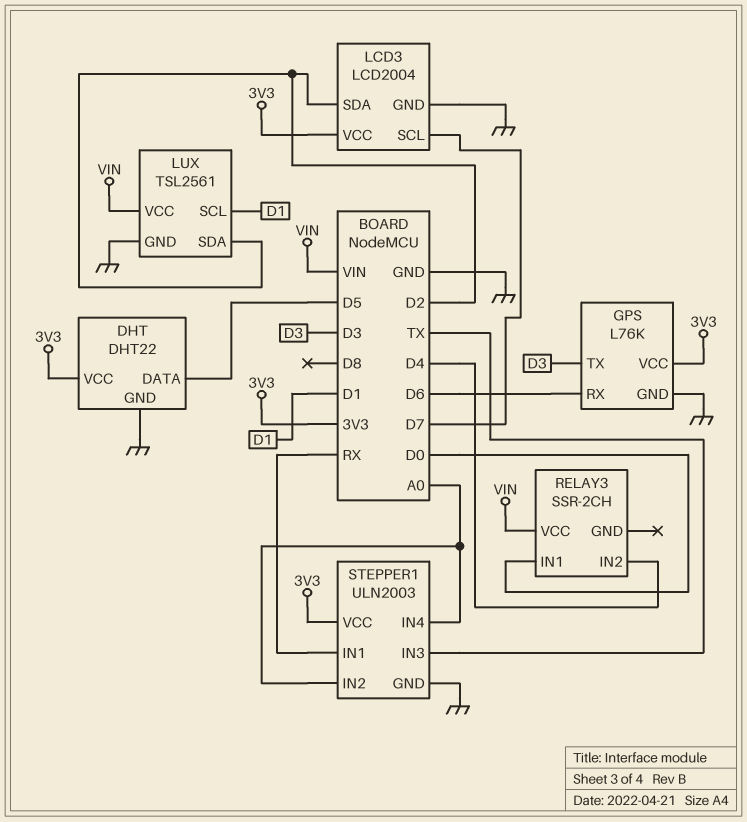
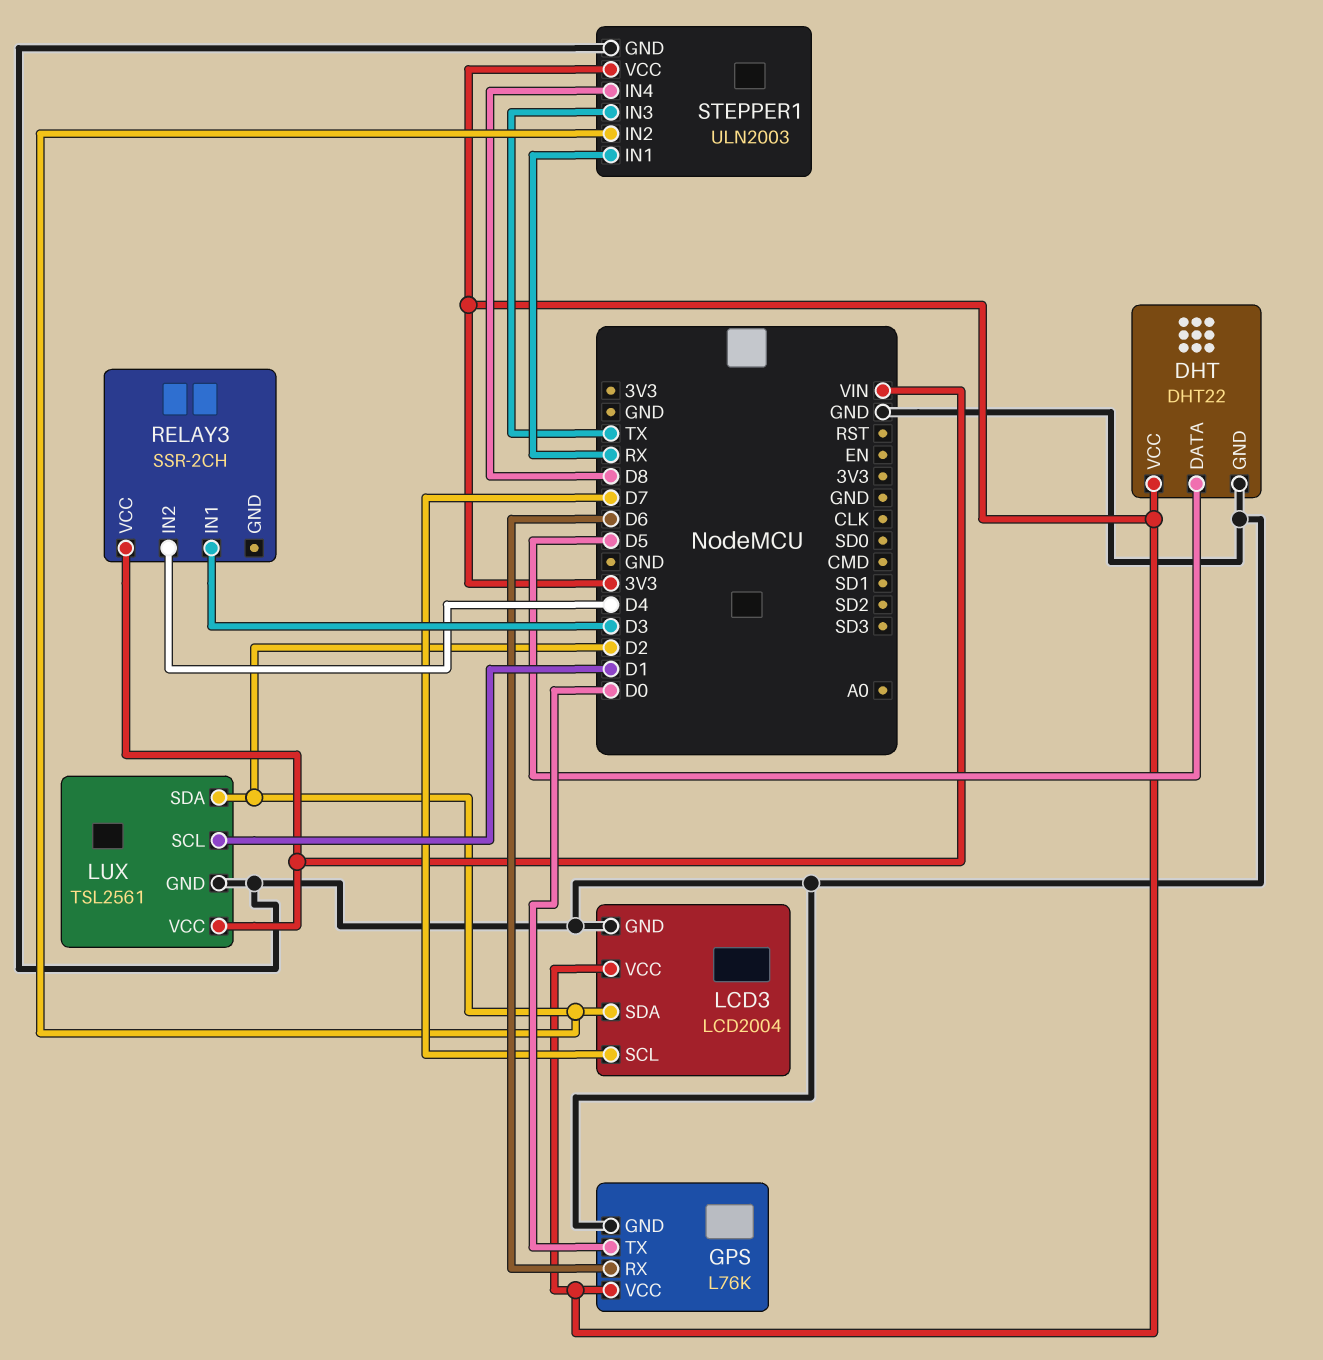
GPS pin TX: D3 -> D0
RELAY3 pin IN1: D0 -> D3
STEPPER1 pin IN2: A0 -> D2
STEPPER1 pin IN4: A0 -> D8

